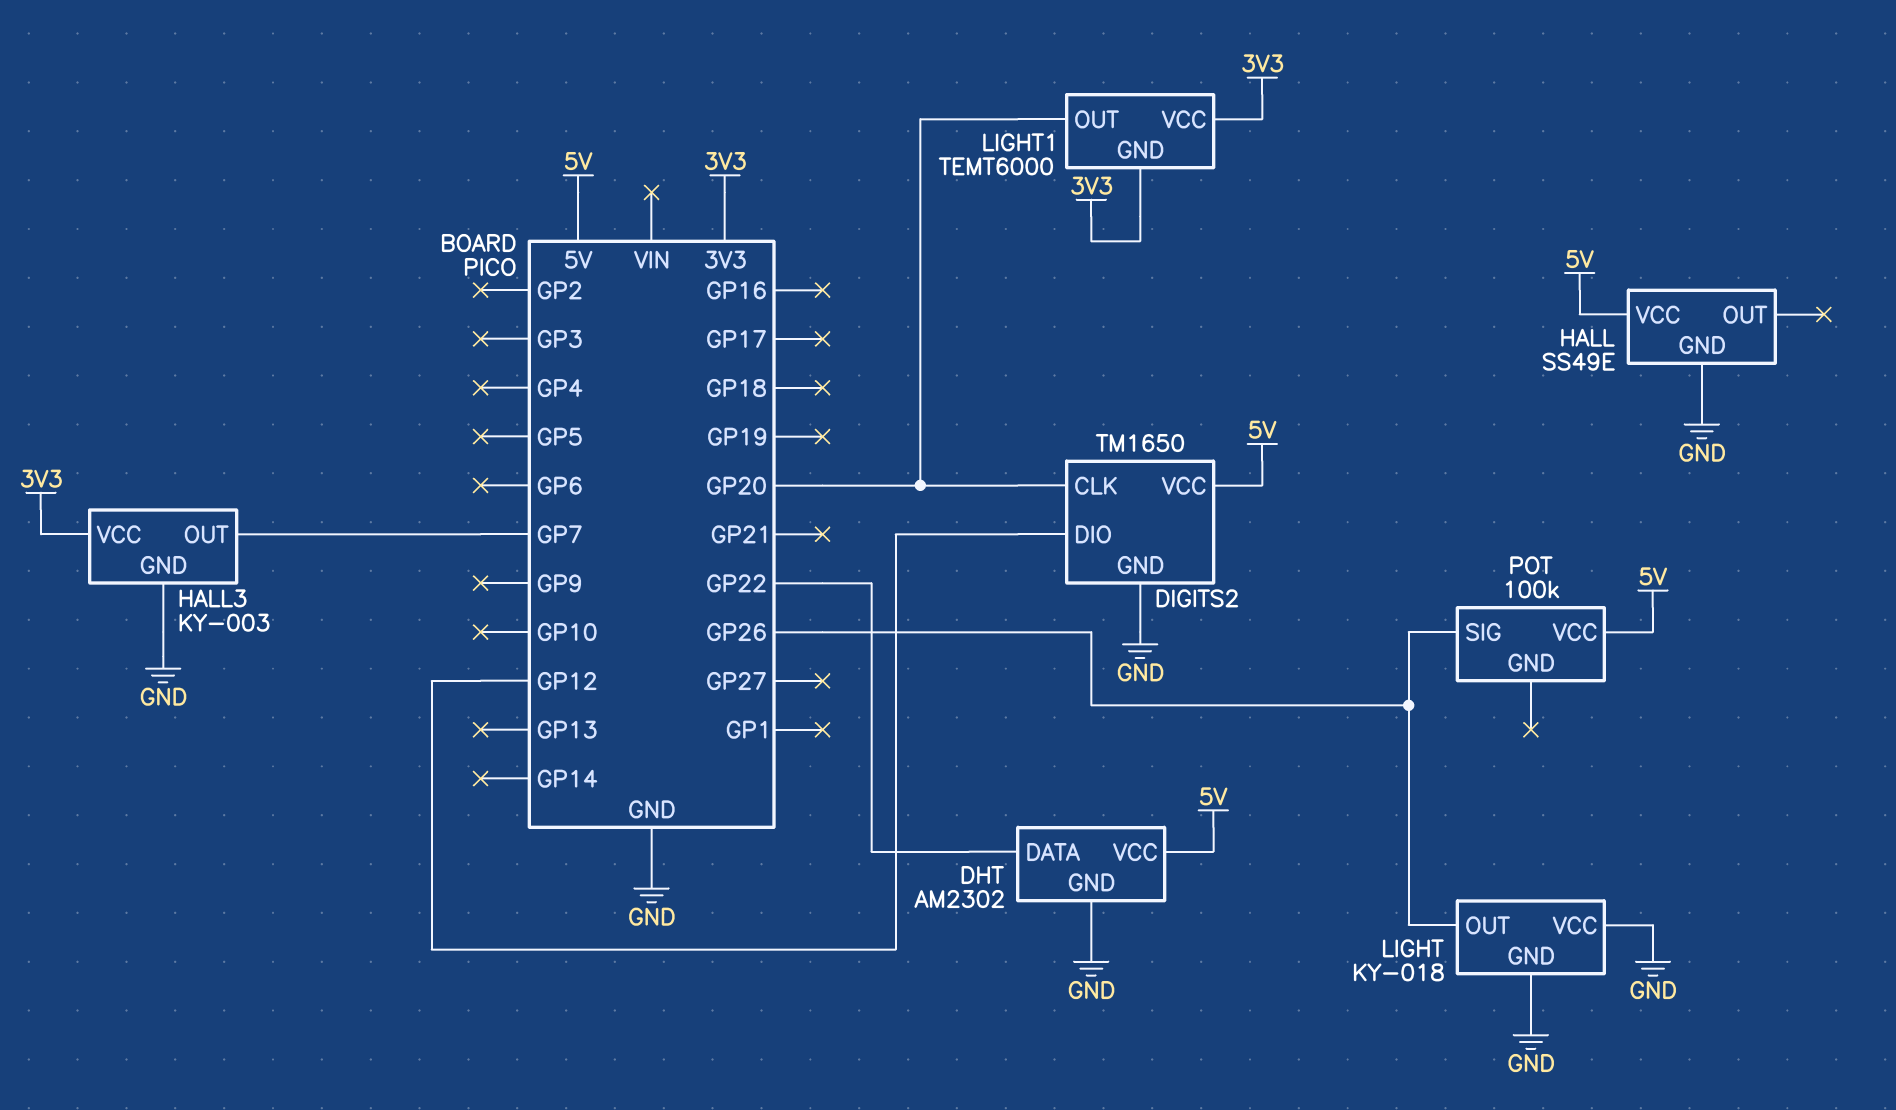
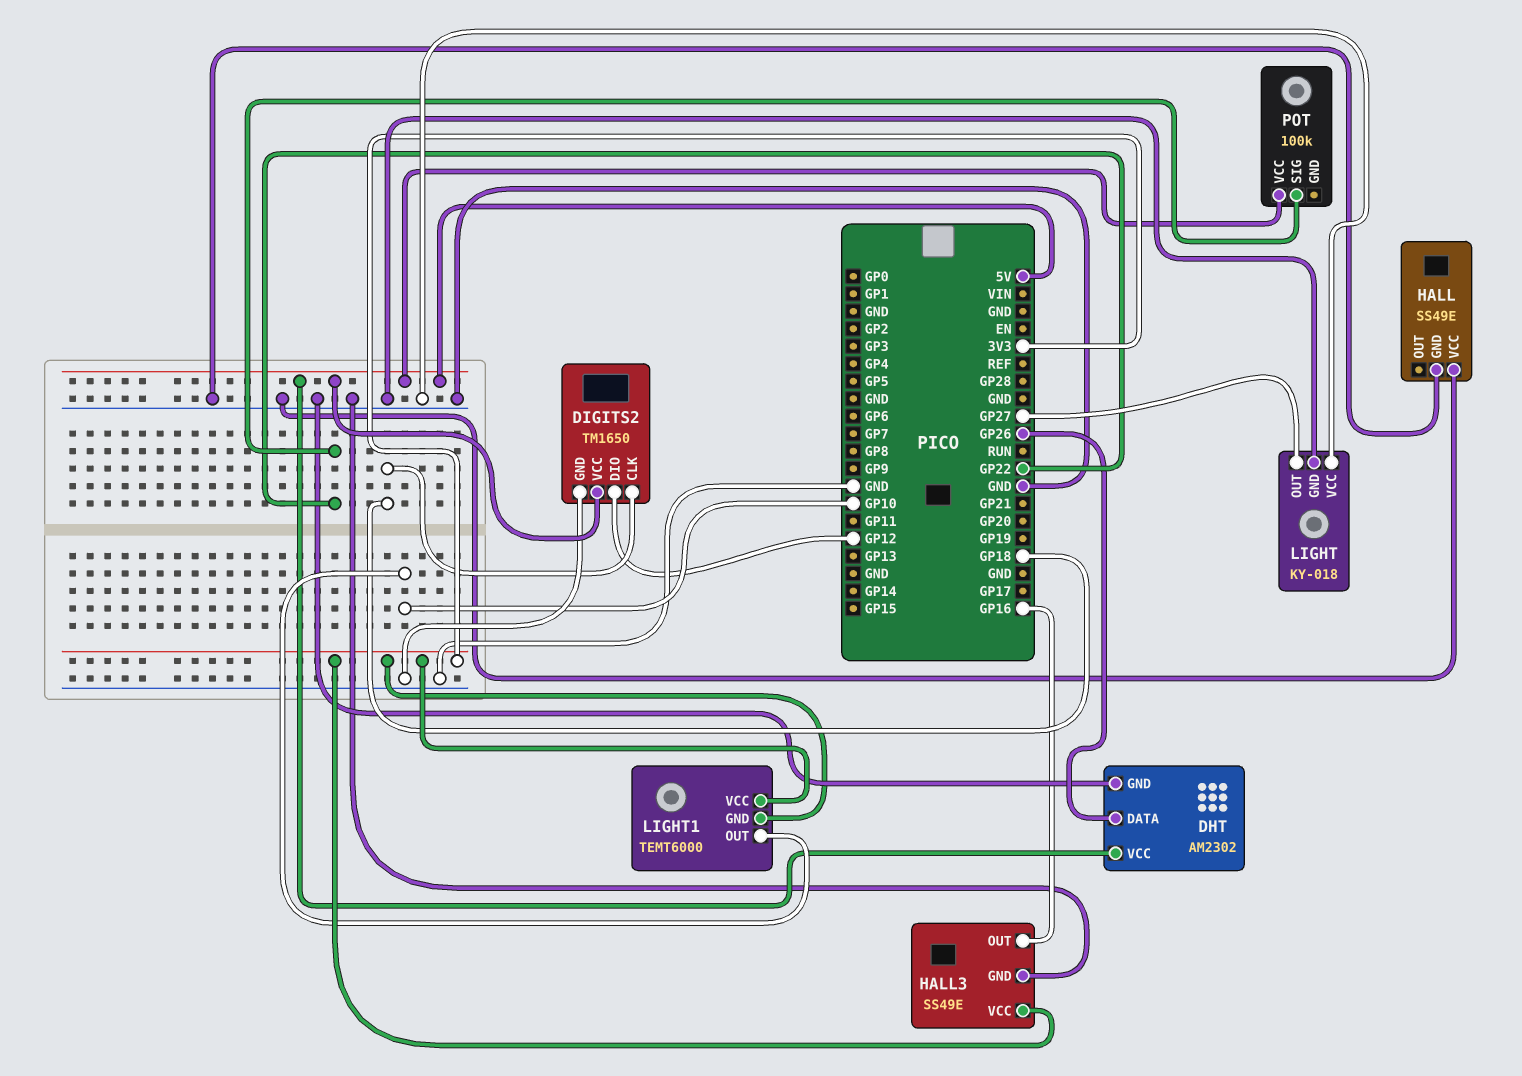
DHT pin DATA: GP22 -> GP26
DIGITS2 pin CLK: GP20 -> GP18
HALL pin VCC: 5V -> GND
HALL3: KY-003 -> SS49E
HALL3 pin OUT: GP7 -> GP16
LIGHT pin OUT: GP26 -> GP27
LIGHT1 pin OUT: GP20 -> GP10
POT pin SIG: GP26 -> GP22

